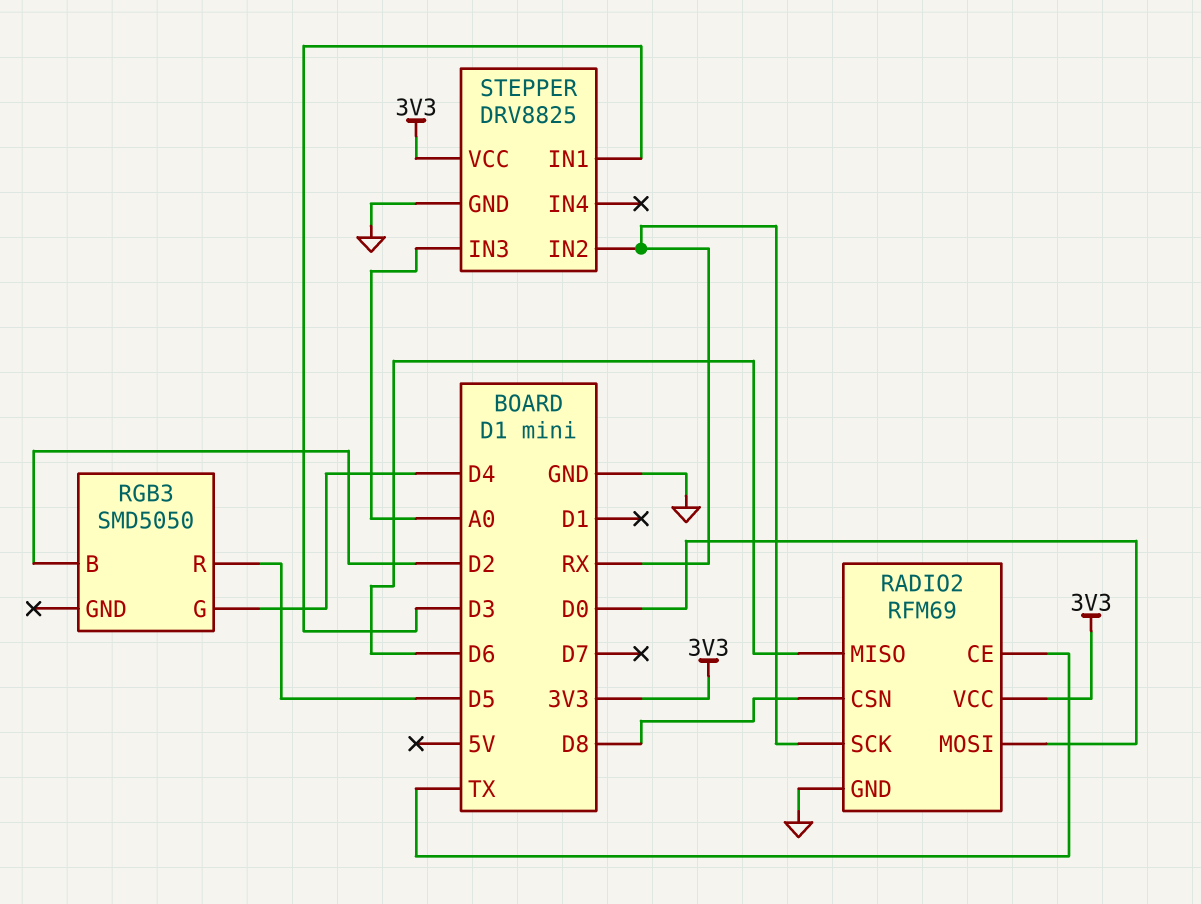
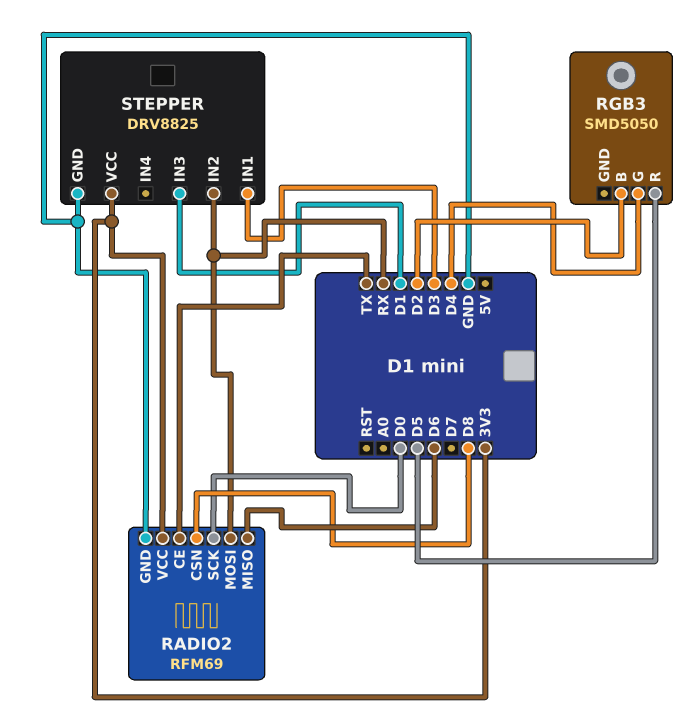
RADIO2 pin MOSI: D0 -> RX
RADIO2 pin SCK: RX -> D0
STEPPER pin IN3: A0 -> D1

